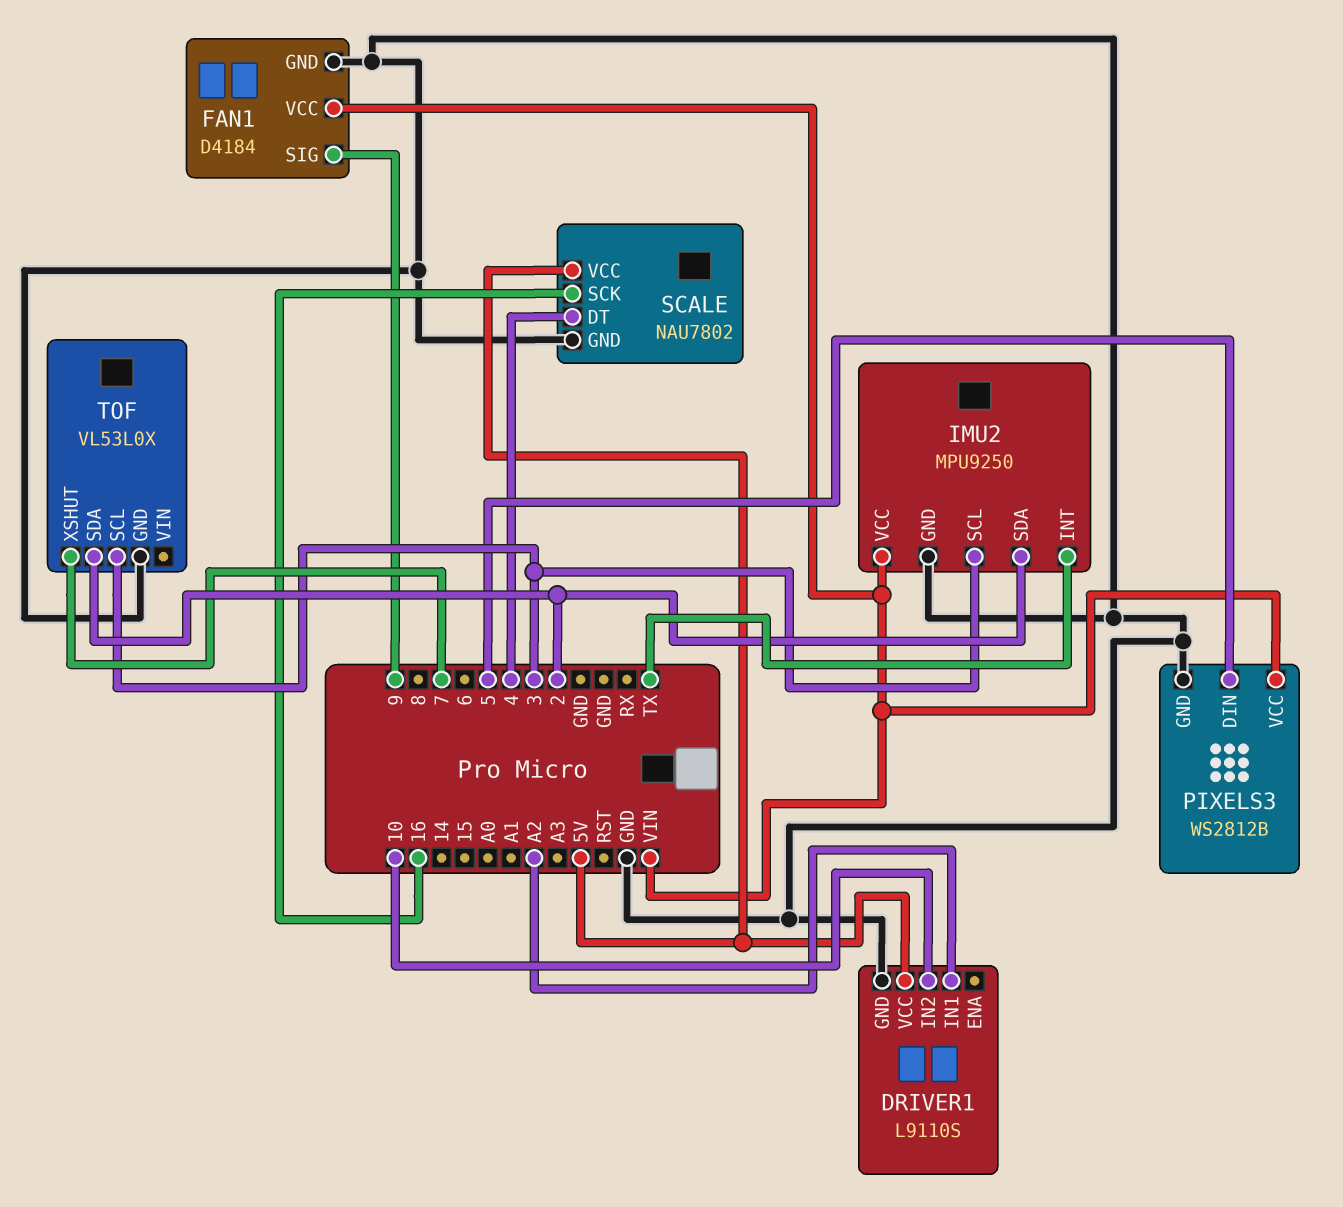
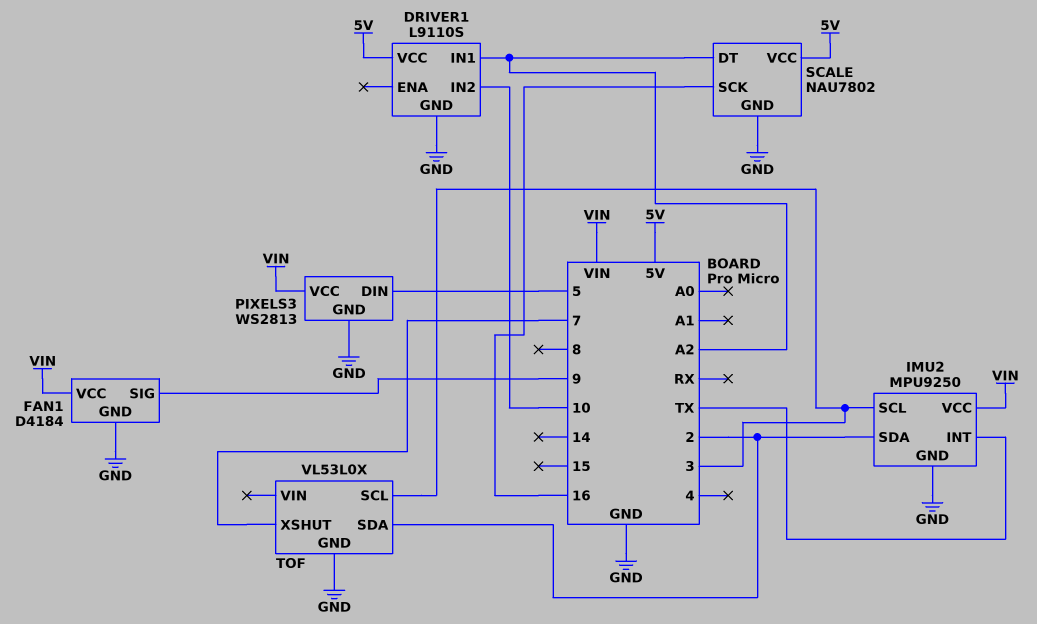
PIXELS3: WS2812B -> WS2813
SCALE pin DT: 4 -> A2

